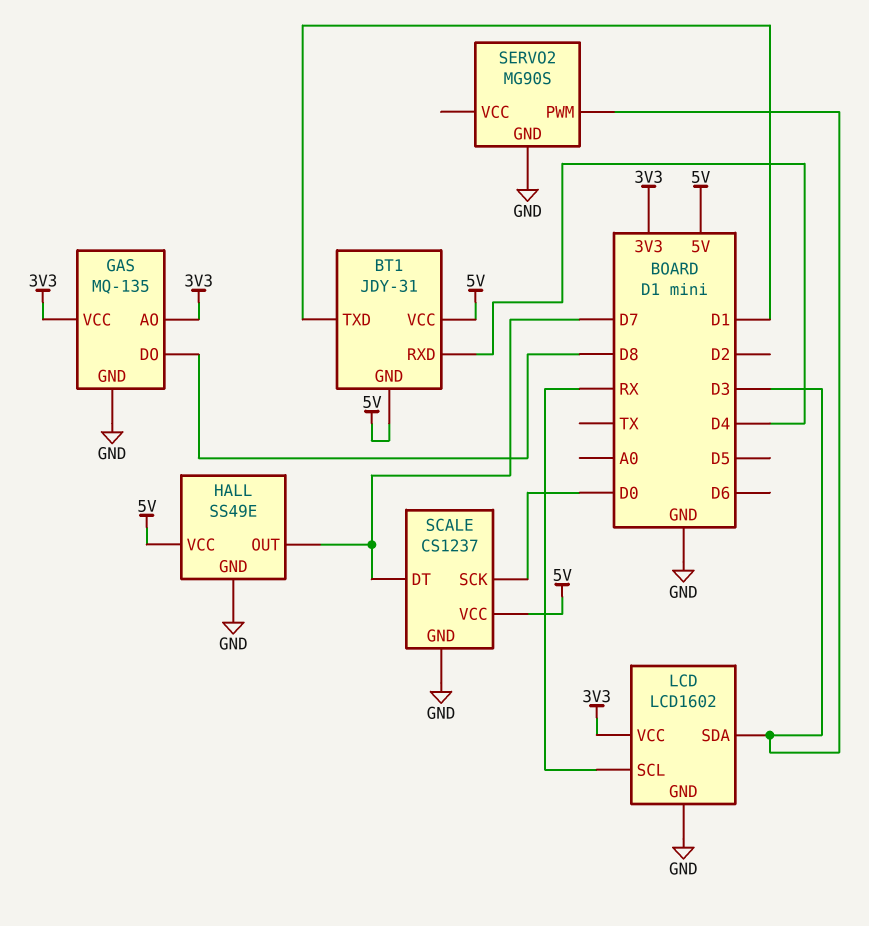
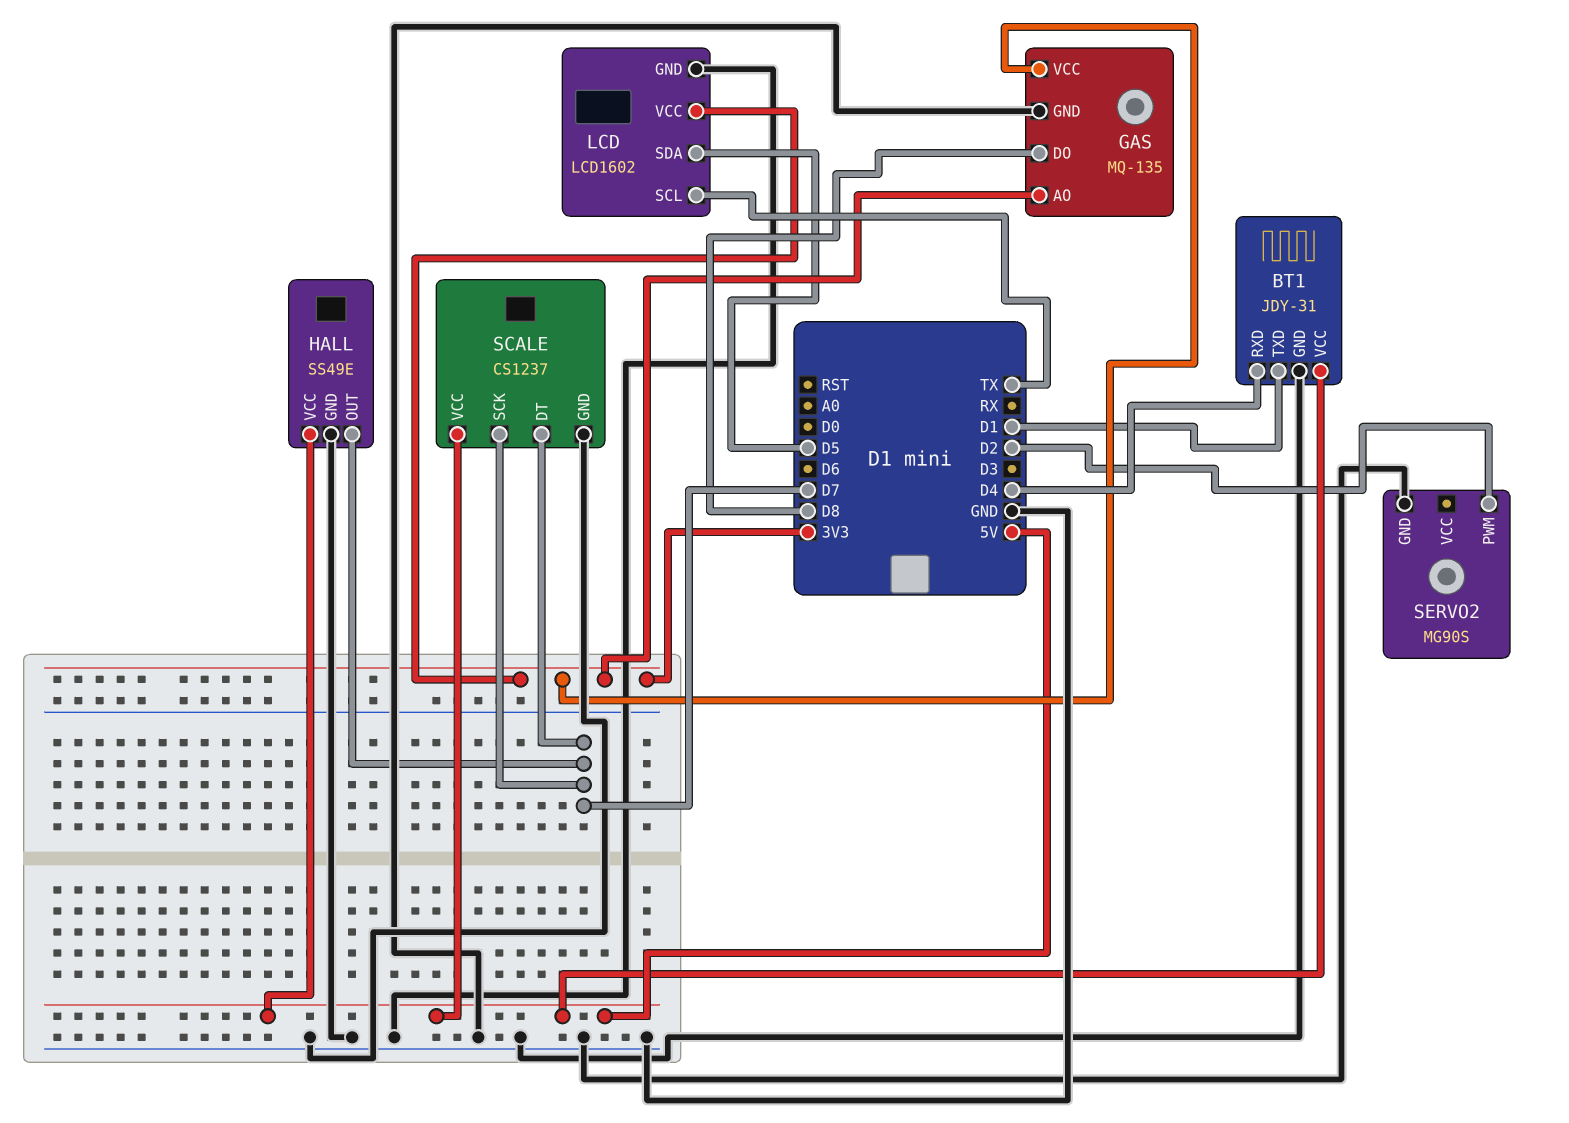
BT1 pin GND: 5V -> GND
LCD pin SCL: RX -> TX
LCD pin SDA: D3 -> D5
SCALE pin SCK: D0 -> D7
SERVO2 pin PWM: D3 -> D2

